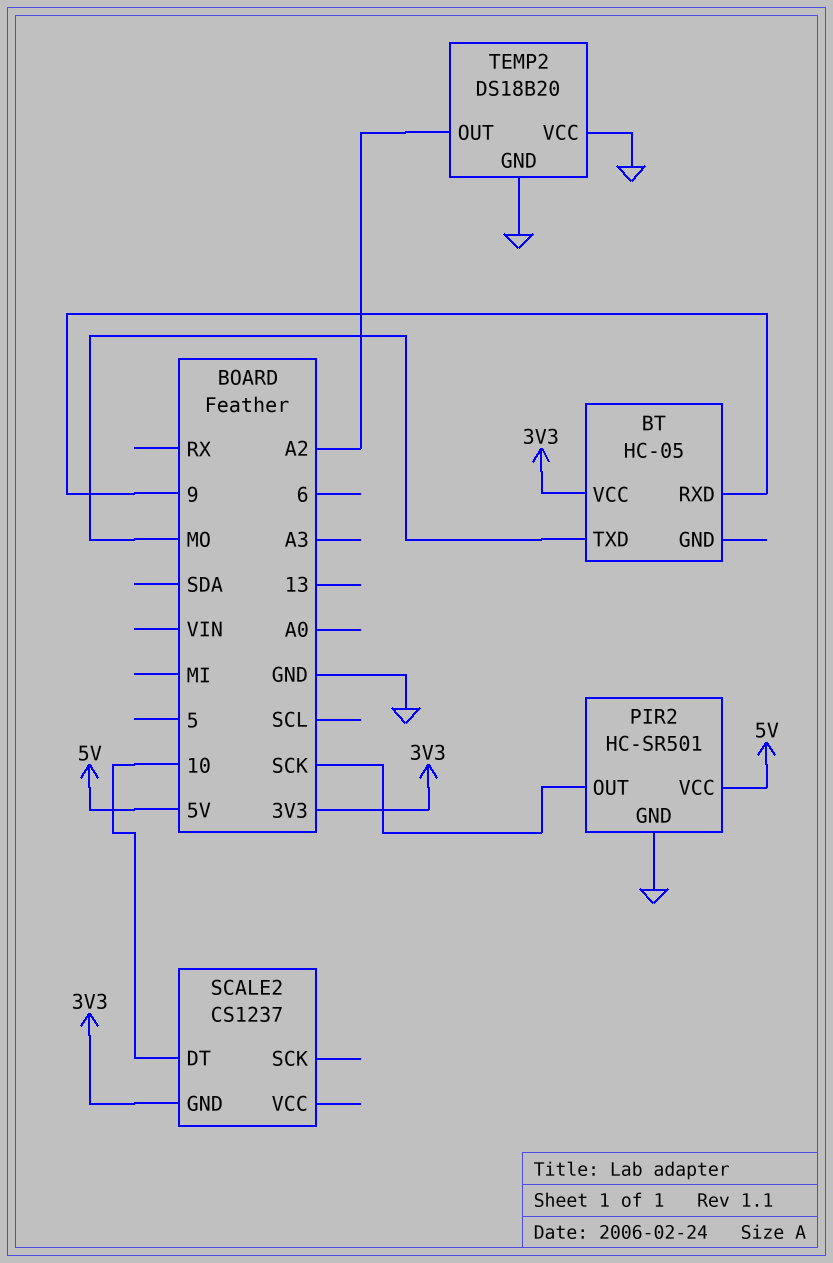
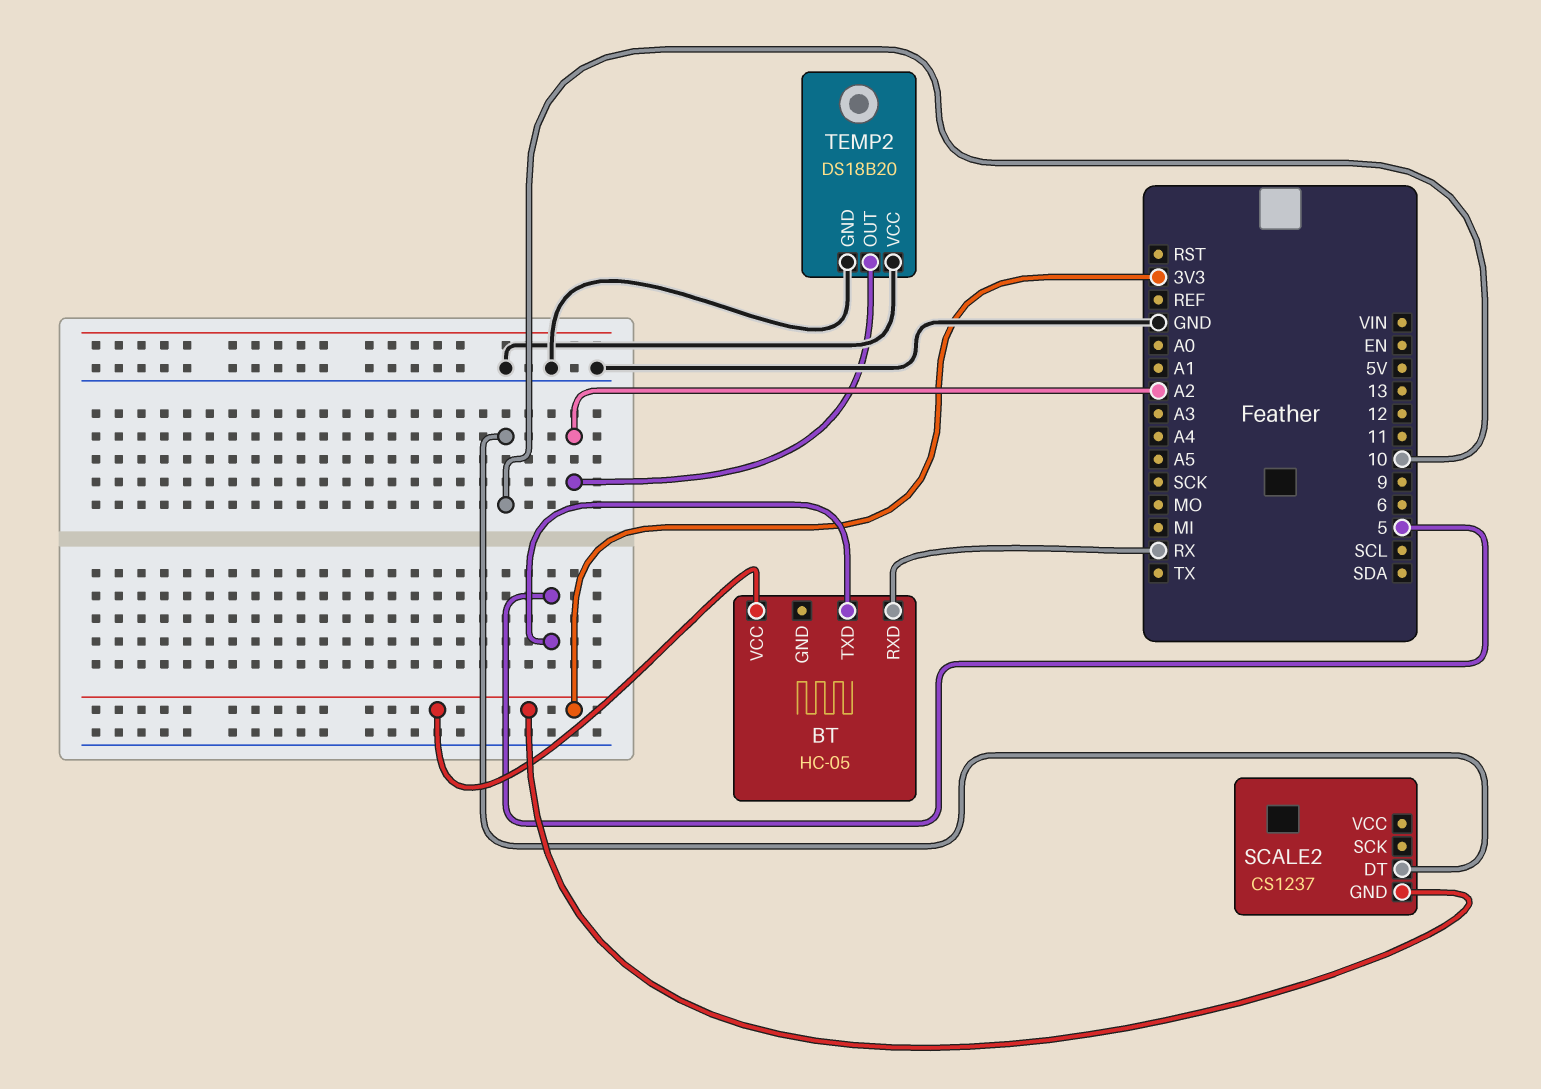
BT pin RXD: 9 -> RX
BT pin TXD: MO -> 5
PIR2: HC-SR501 -> none
PIR2 pin GND: GND -> none
PIR2 pin OUT: SCK -> none
PIR2 pin VCC: 5V -> none

